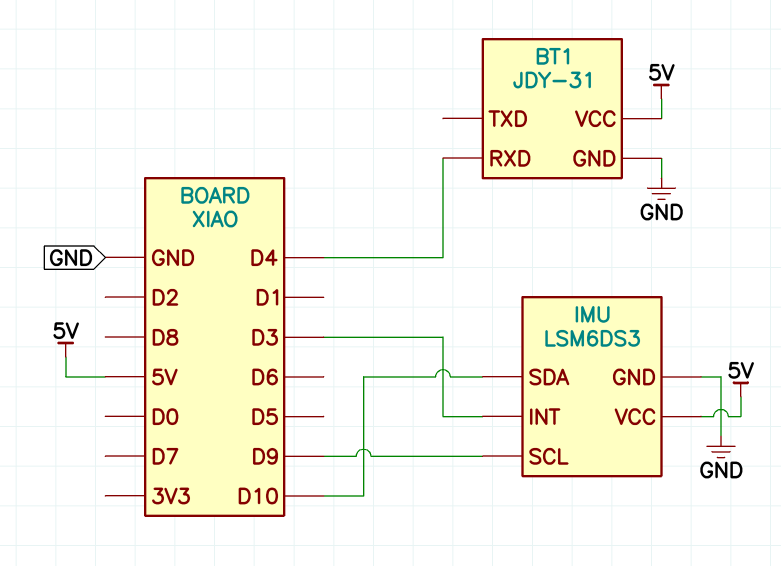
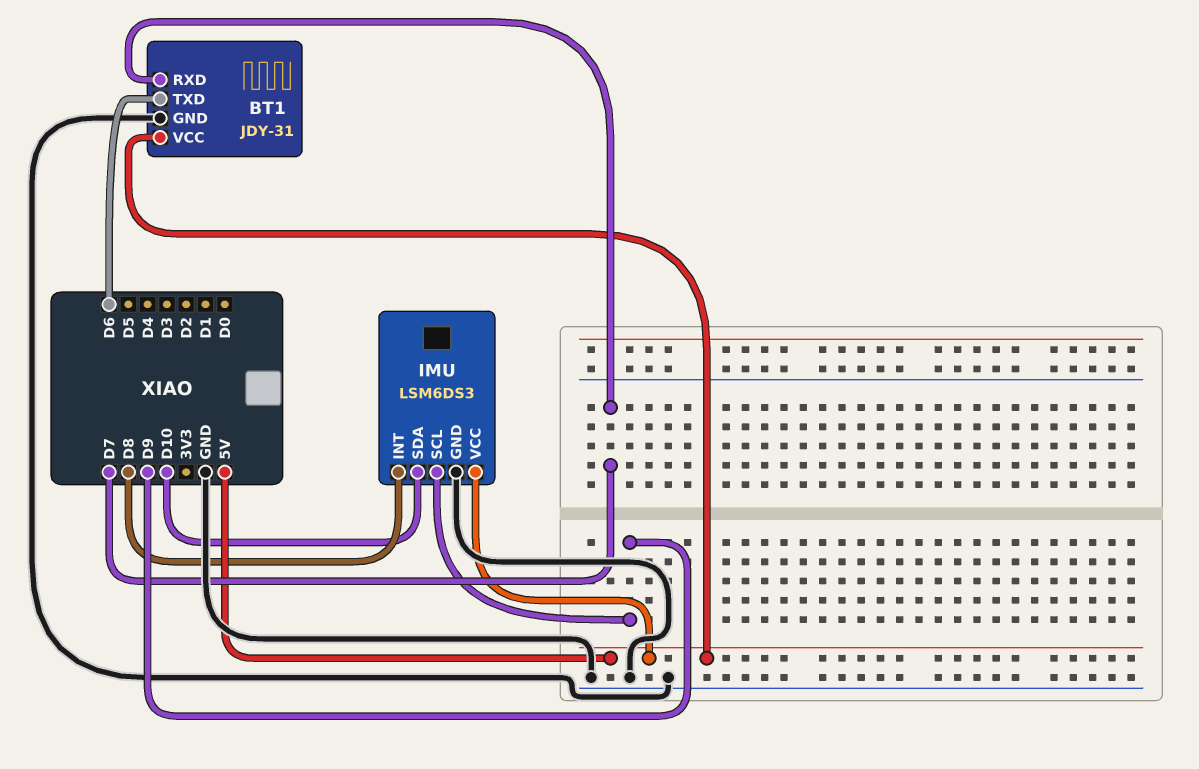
BT1 pin RXD: D4 -> D7
BT1 pin TXD: none -> D6
IMU pin INT: D3 -> D8

